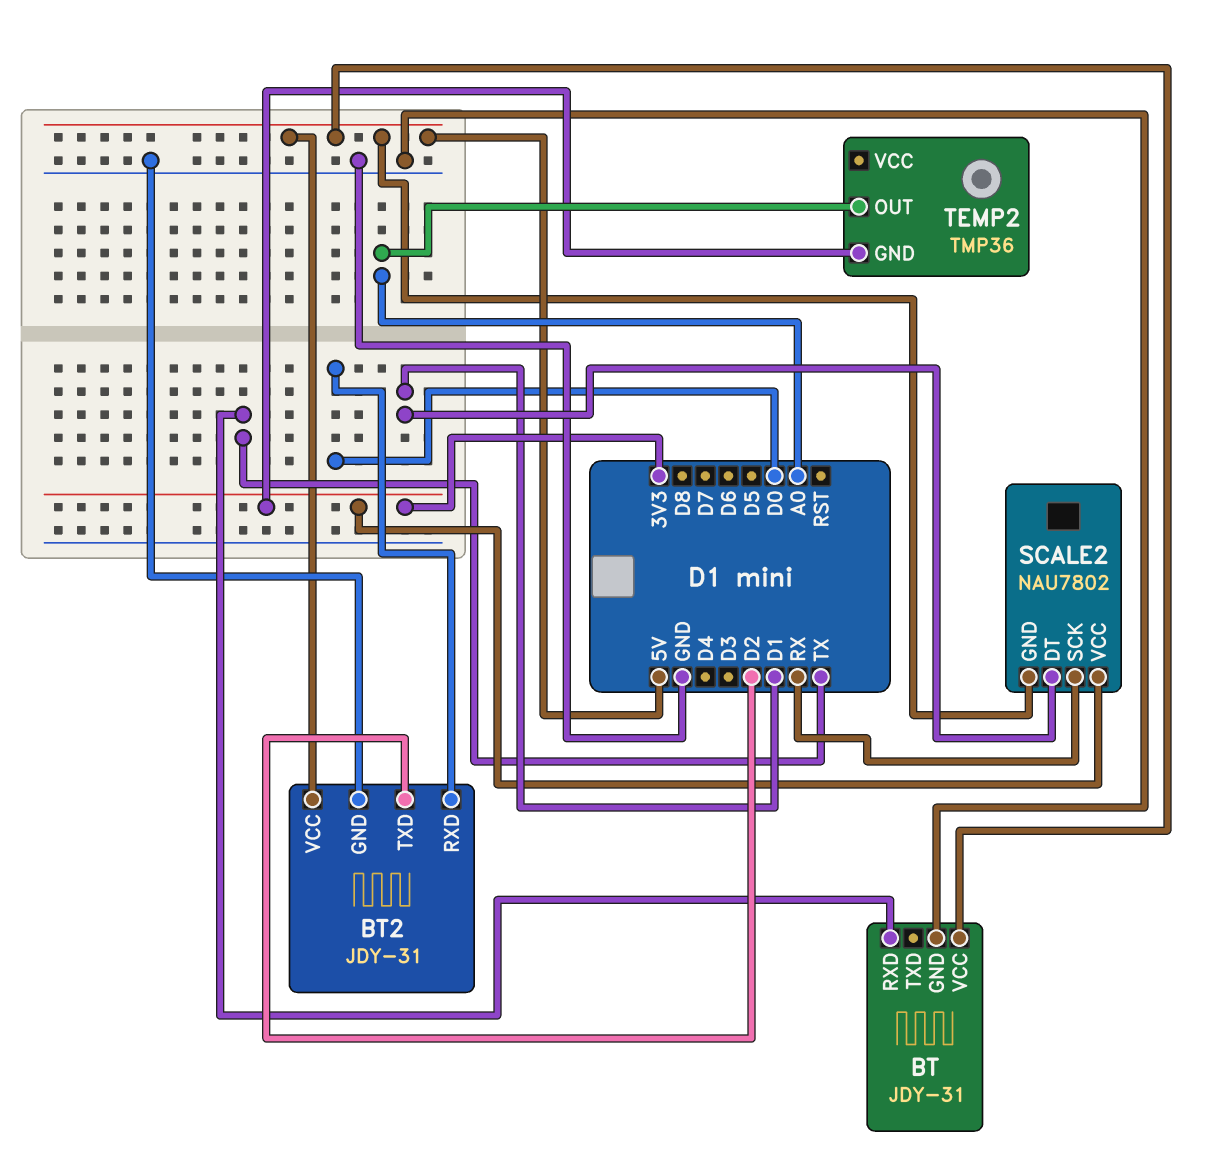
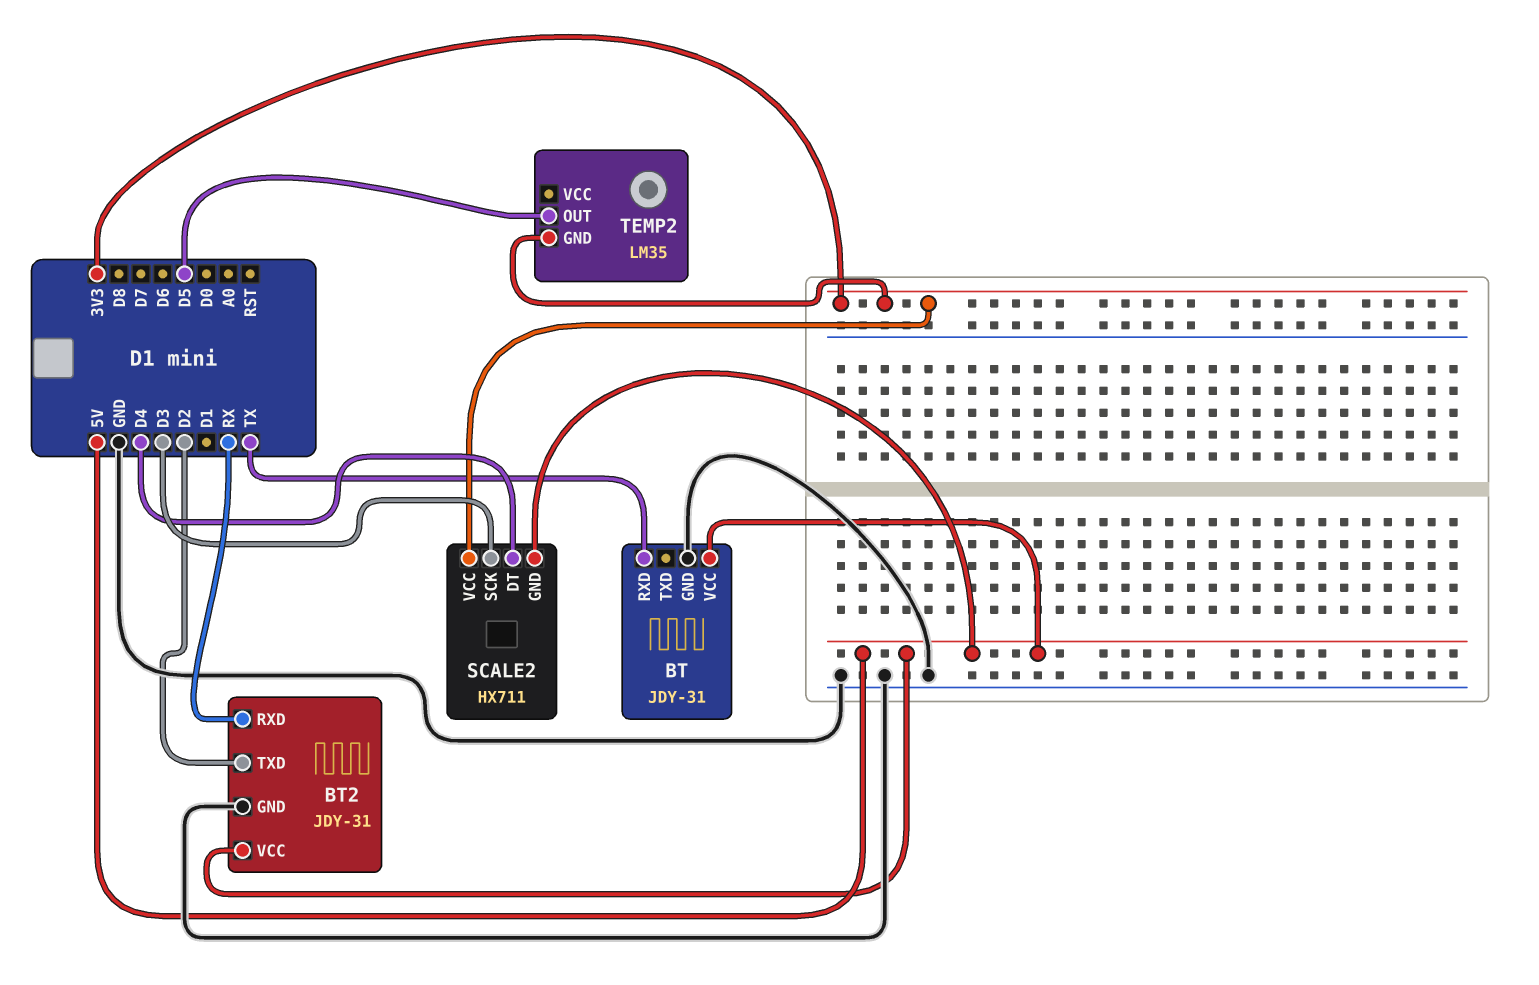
BT2 pin RXD: D0 -> RX
SCALE2: NAU7802 -> HX711
SCALE2 pin DT: D1 -> D4
SCALE2 pin SCK: RX -> D3
TEMP2: TMP36 -> LM35
TEMP2 pin OUT: A0 -> D5

